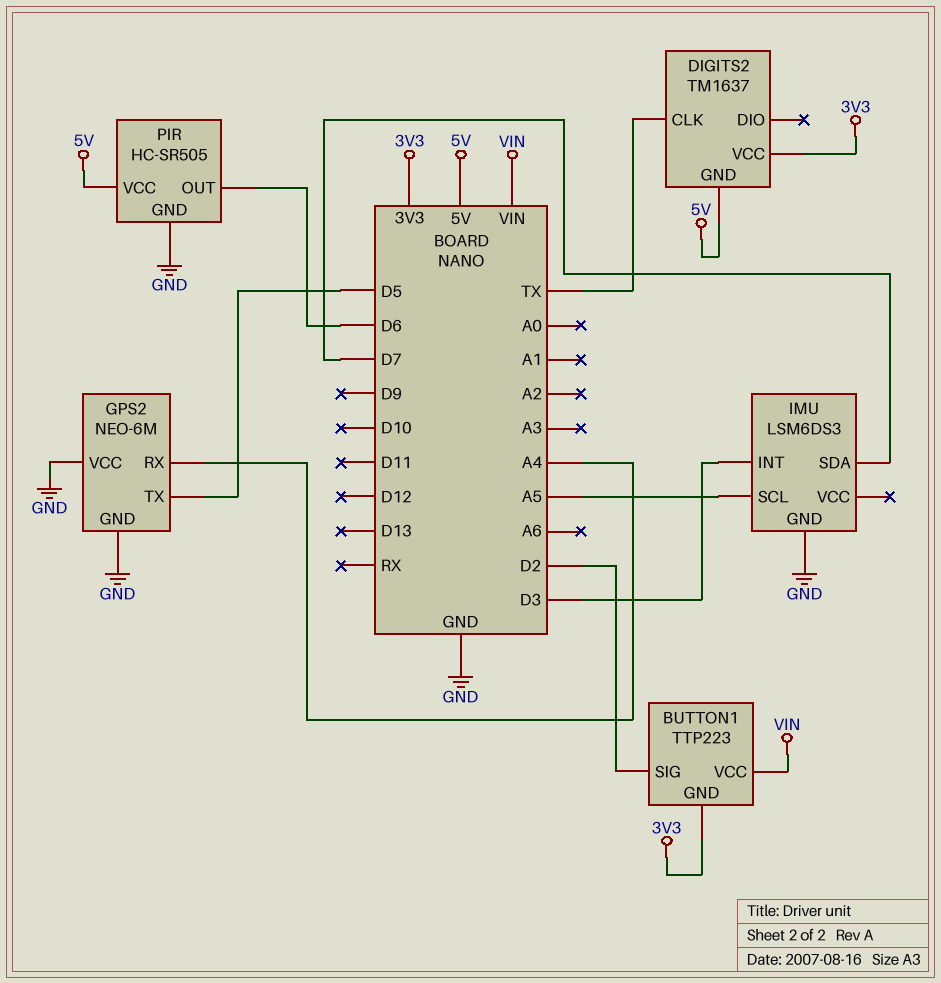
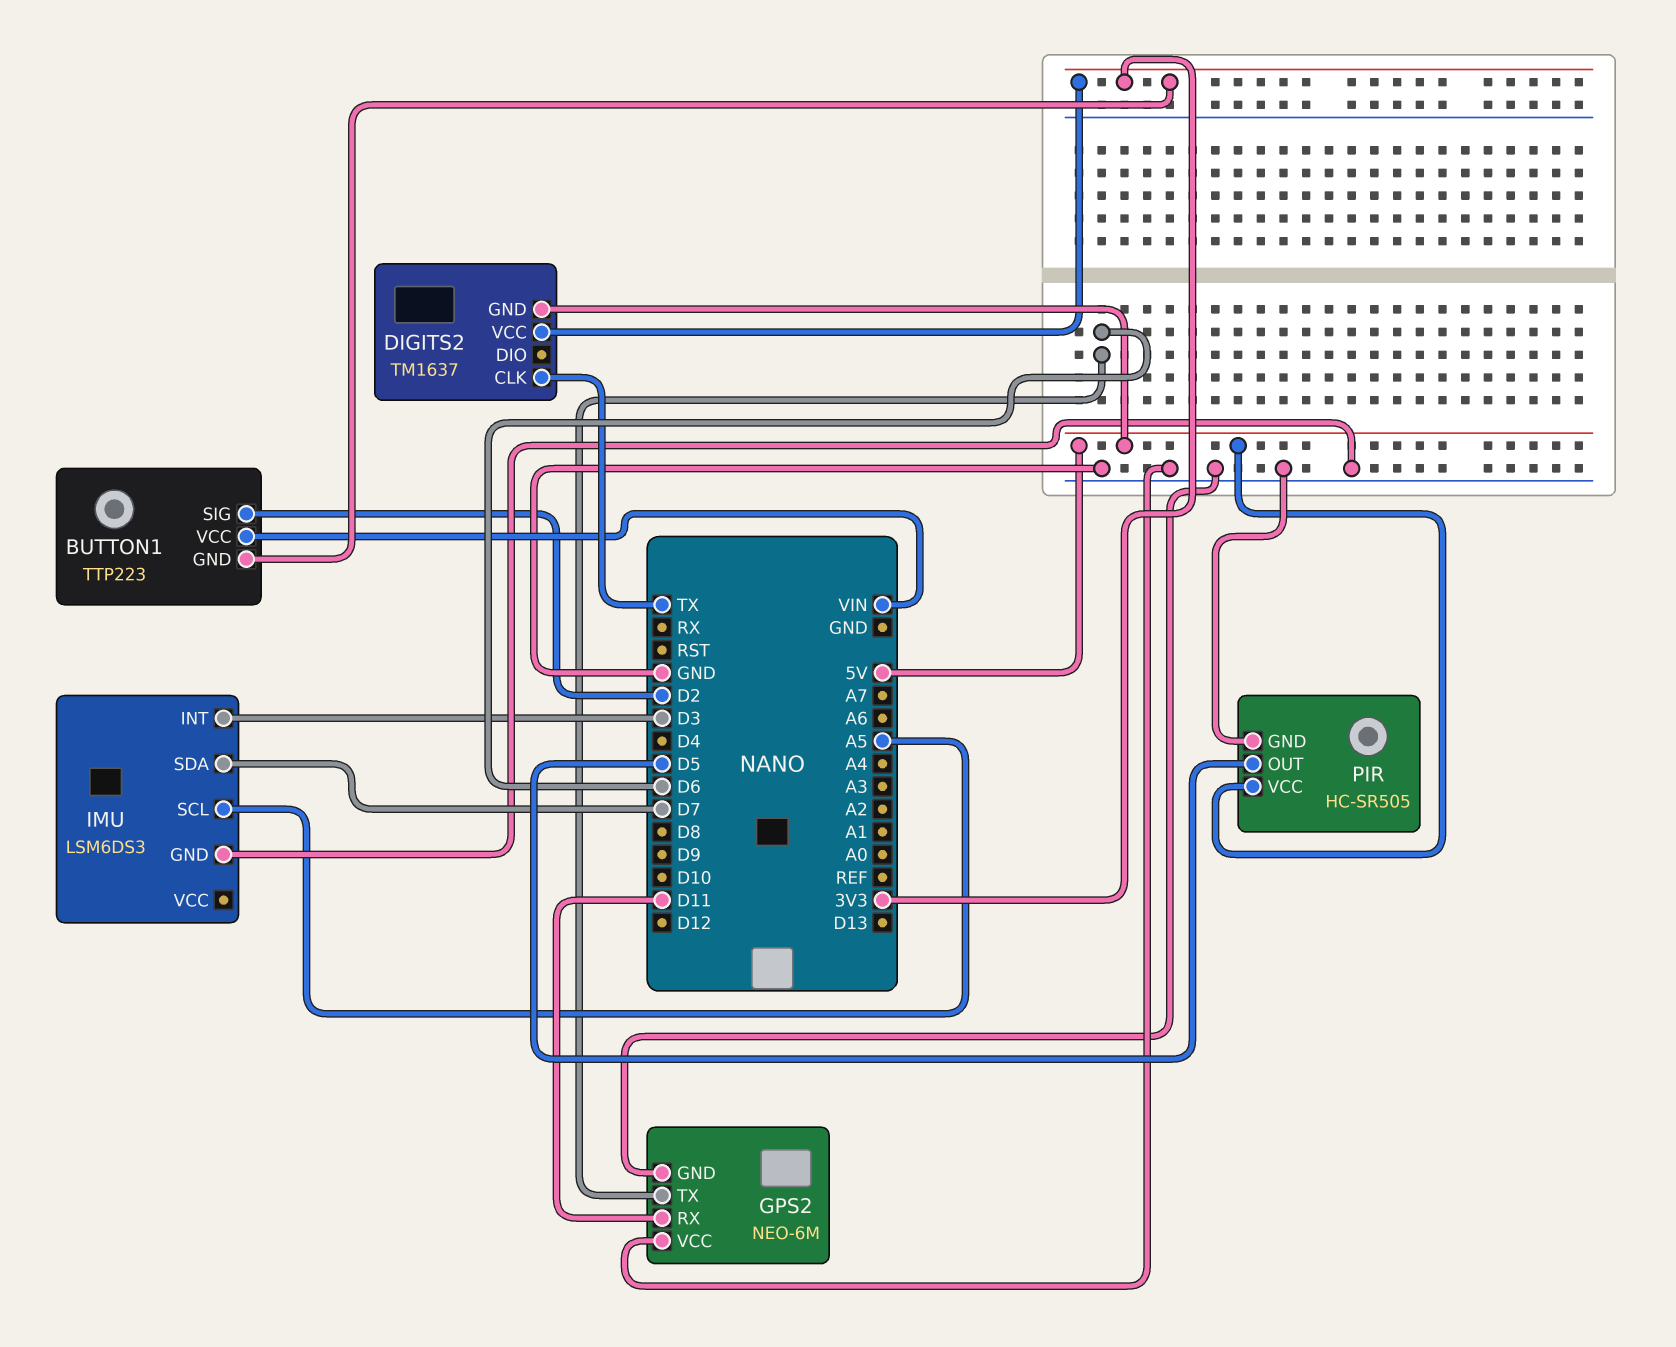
GPS2 pin RX: A4 -> D11
GPS2 pin TX: D5 -> D6
PIR pin OUT: D6 -> D5

